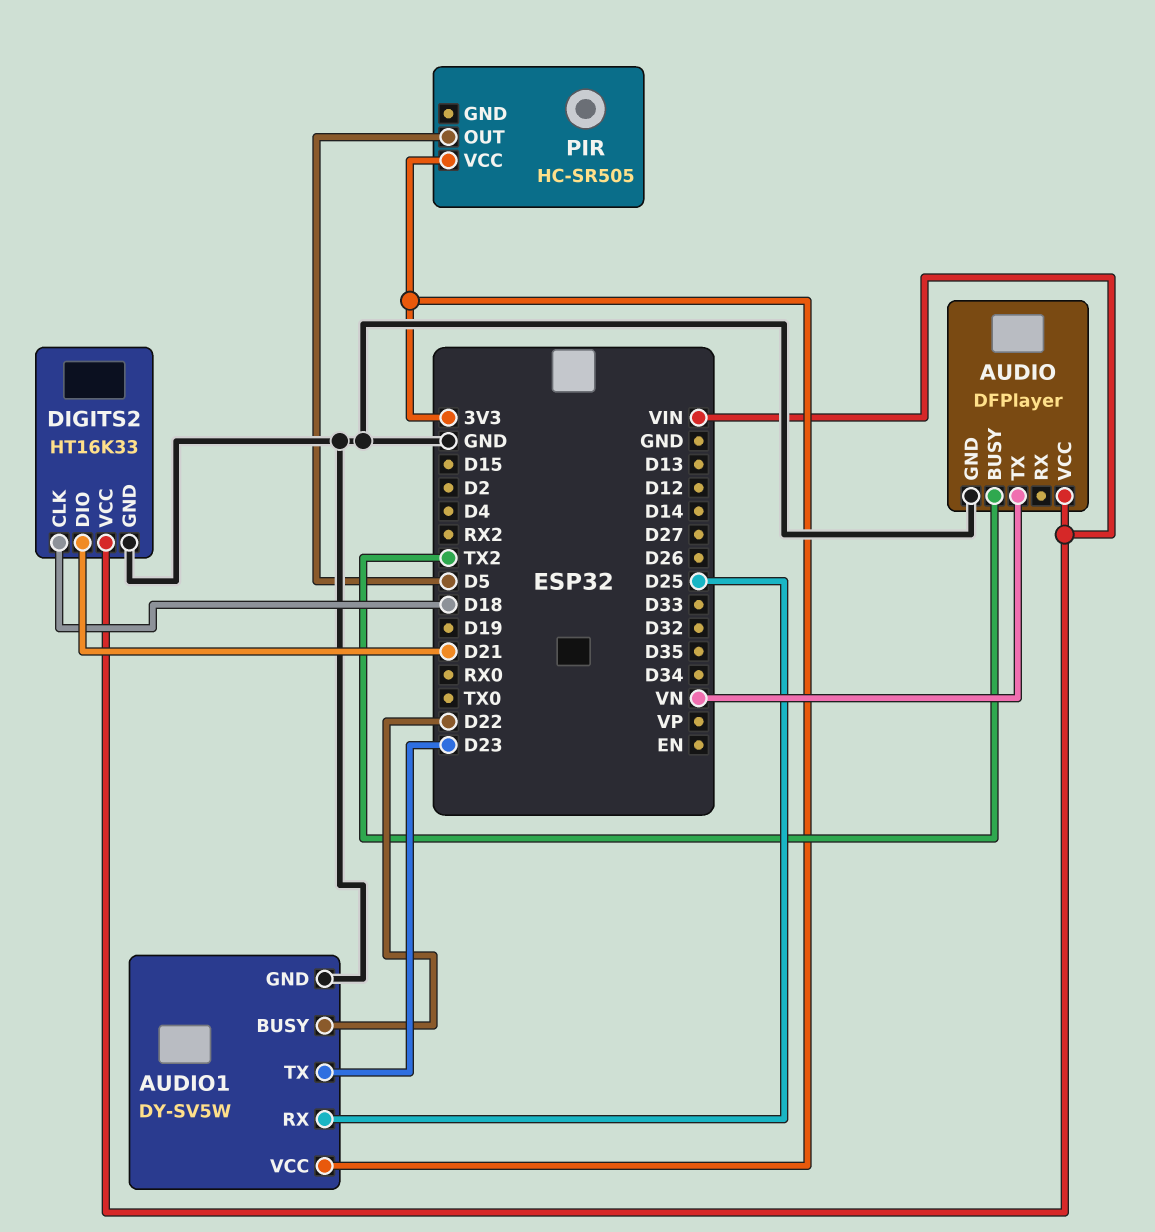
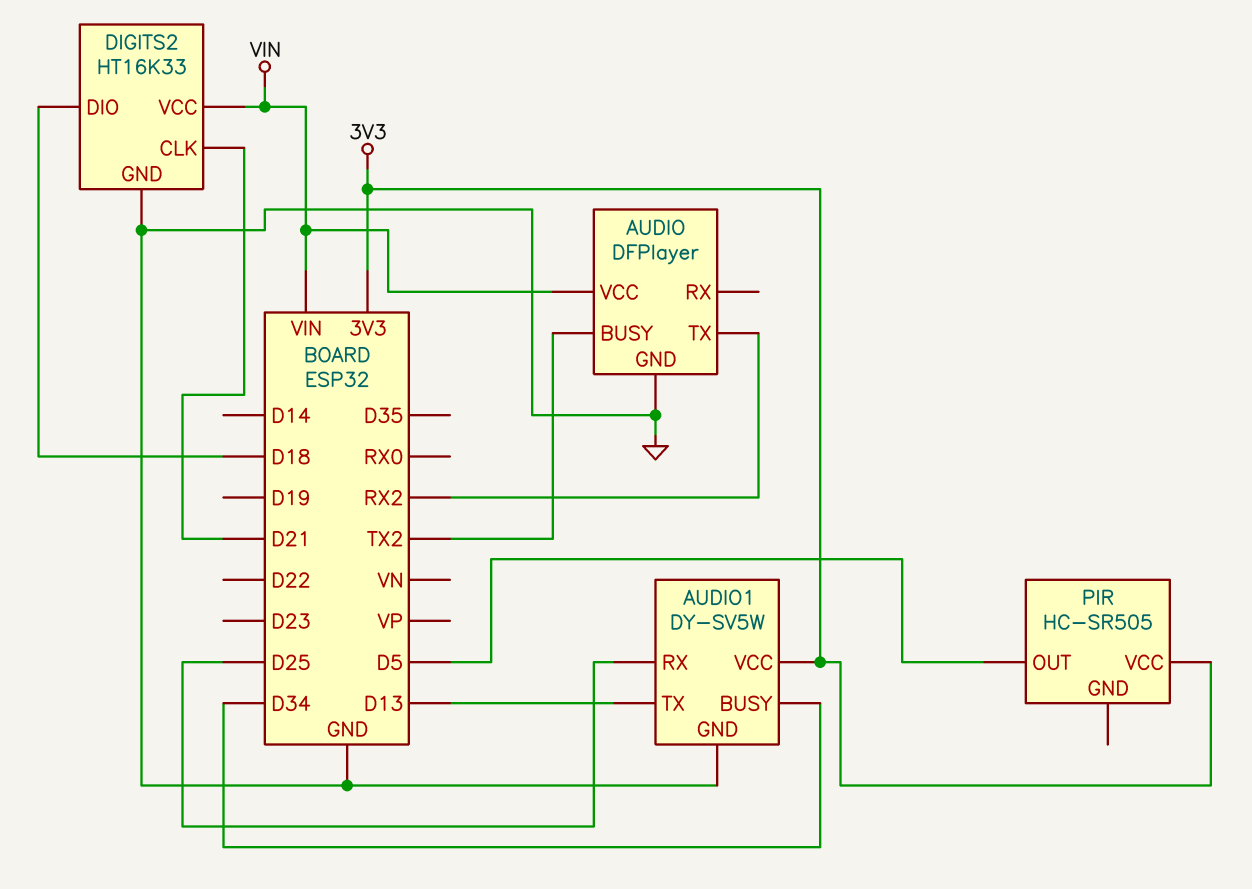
AUDIO pin TX: VN -> RX2
AUDIO1 pin BUSY: D22 -> D34
AUDIO1 pin TX: D23 -> D13
DIGITS2 pin CLK: D18 -> D21
DIGITS2 pin DIO: D21 -> D18

